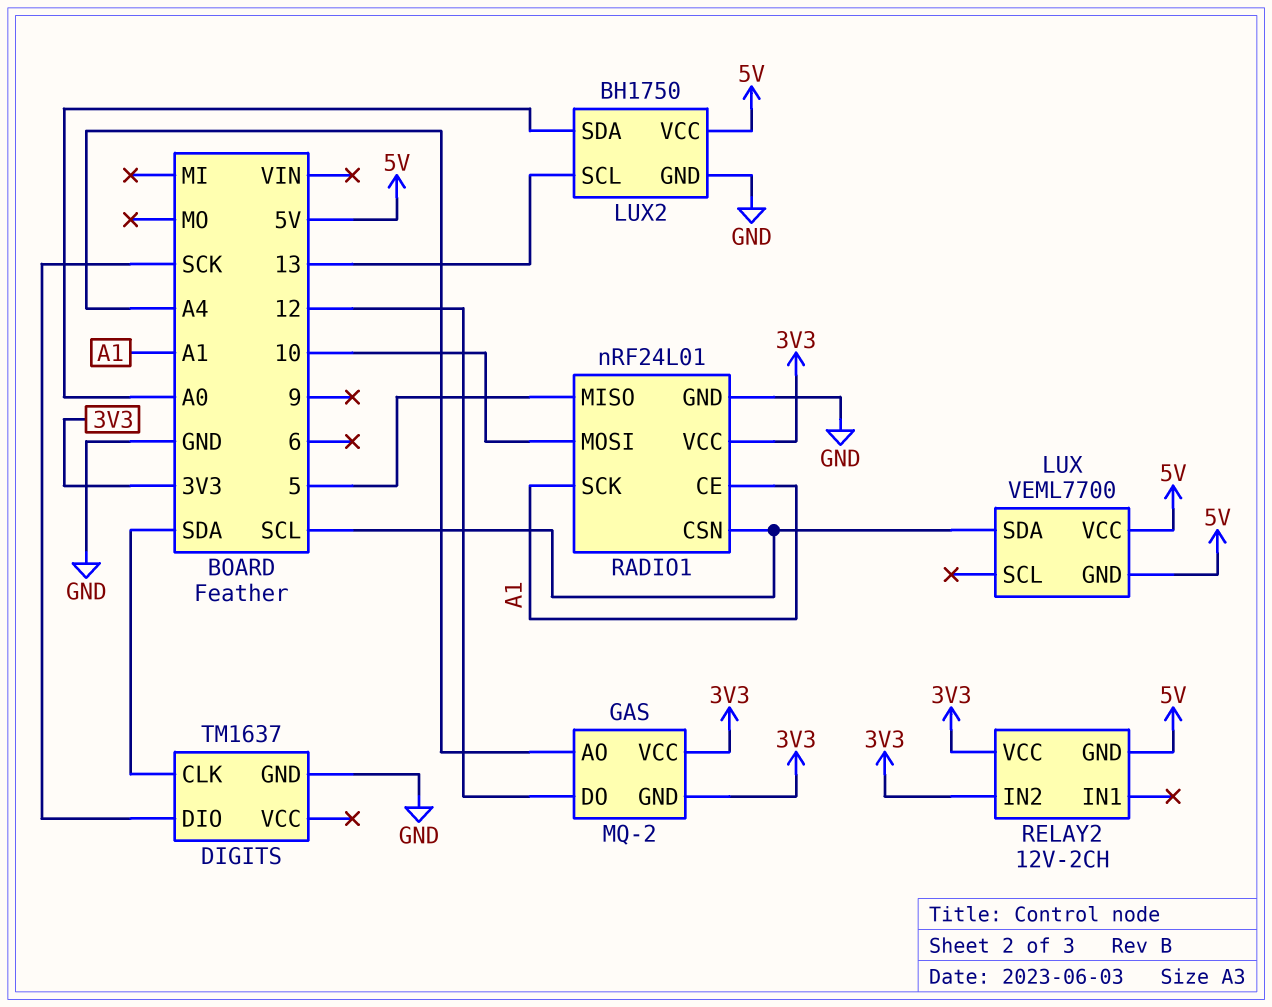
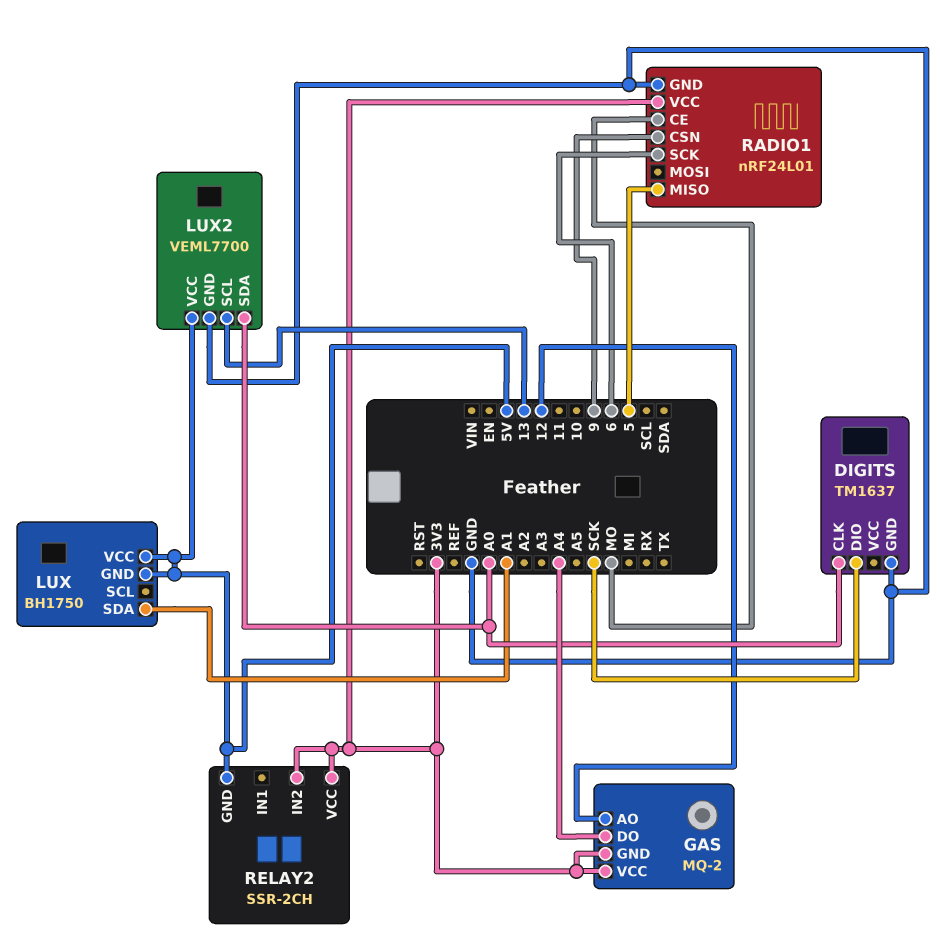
DIGITS pin CLK: SDA -> A0
GAS pin AO: A4 -> 12
GAS pin DO: 12 -> A4
LUX: VEML7700 -> BH1750
LUX pin SDA: SCL -> A1
LUX2: BH1750 -> VEML7700
RADIO1 pin CE: A1 -> MO
RADIO1 pin CSN: SCL -> 9
RADIO1 pin MOSI: 10 -> none
RADIO1 pin SCK: A1 -> 6
RELAY2: 12V-2CH -> SSR-2CH

